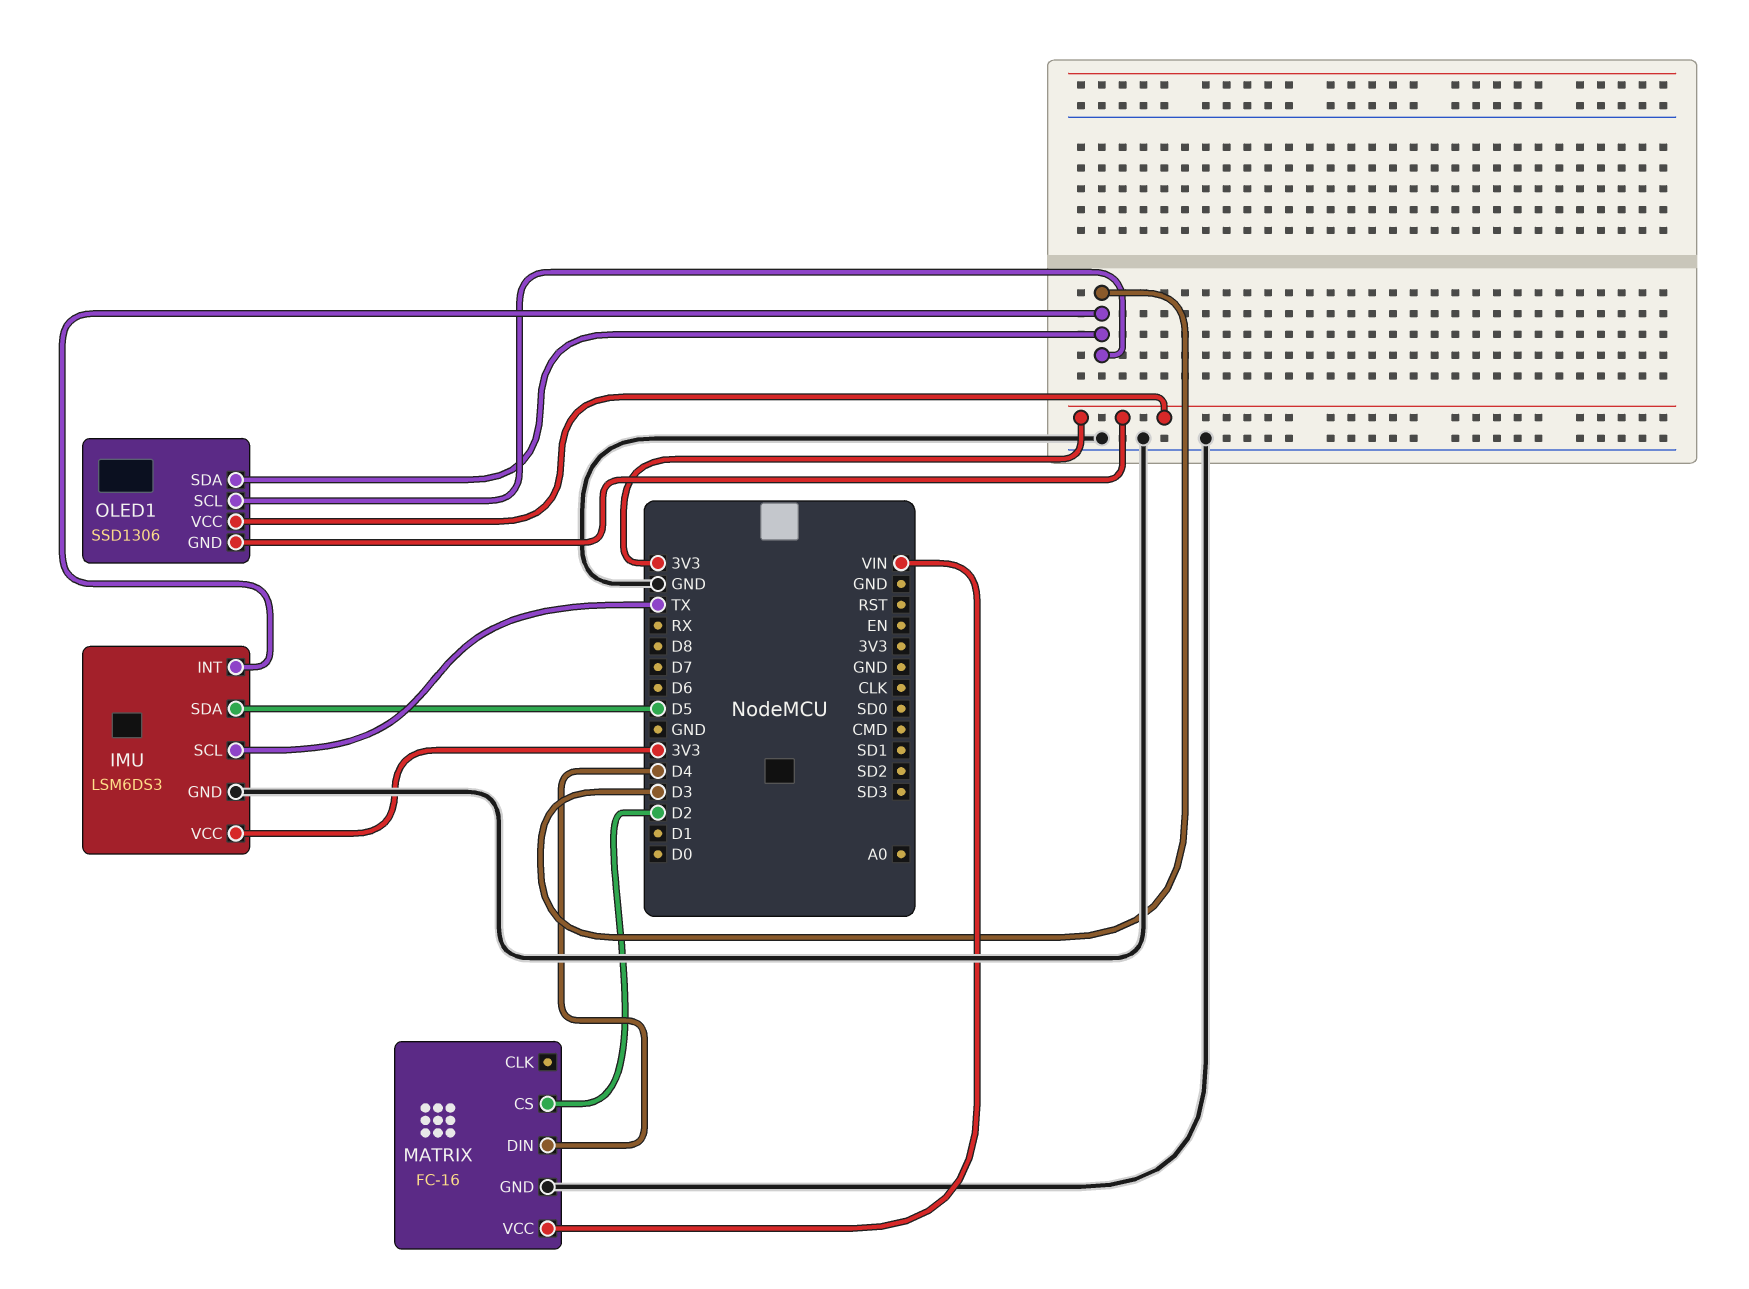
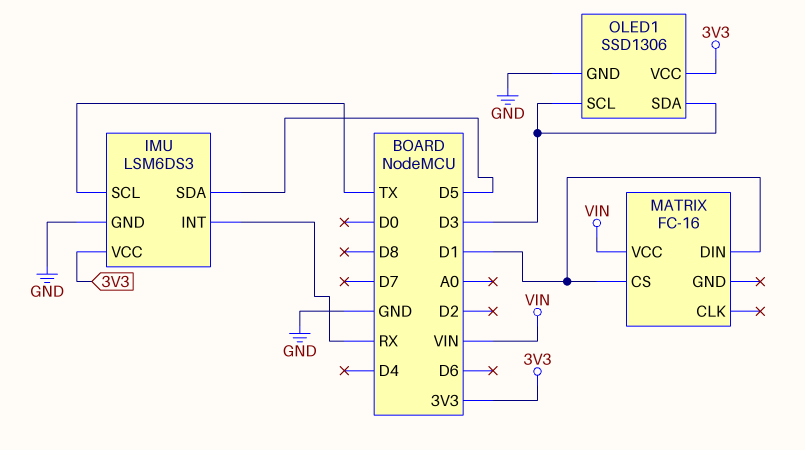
IMU pin INT: D3 -> RX
MATRIX pin CS: D2 -> D1
MATRIX pin DIN: D4 -> D1
MATRIX pin GND: GND -> none
OLED1 pin GND: 3V3 -> GND

